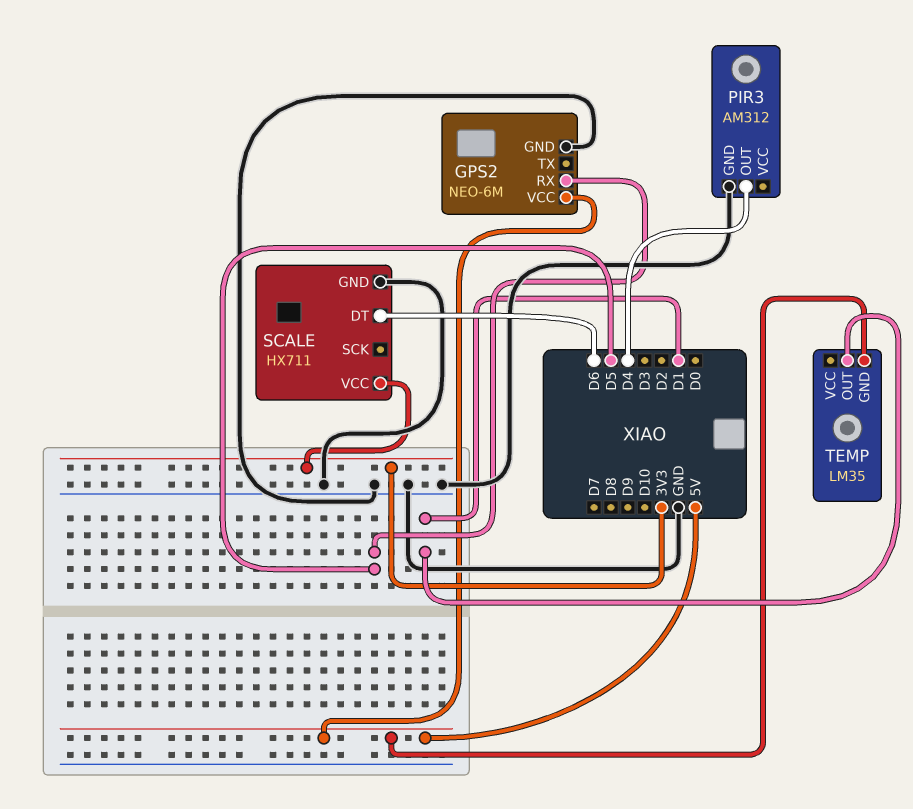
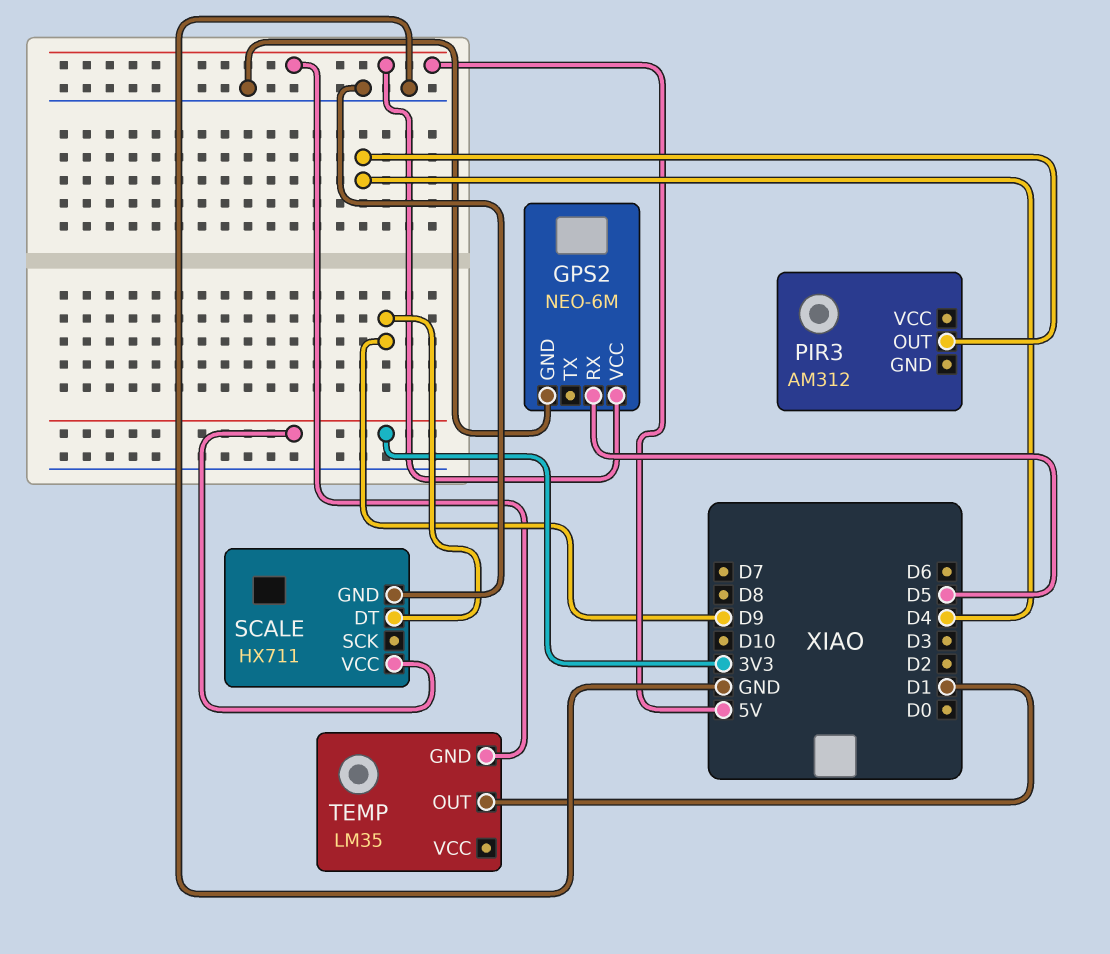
PIR3 pin GND: GND -> none
SCALE pin DT: D6 -> D9

